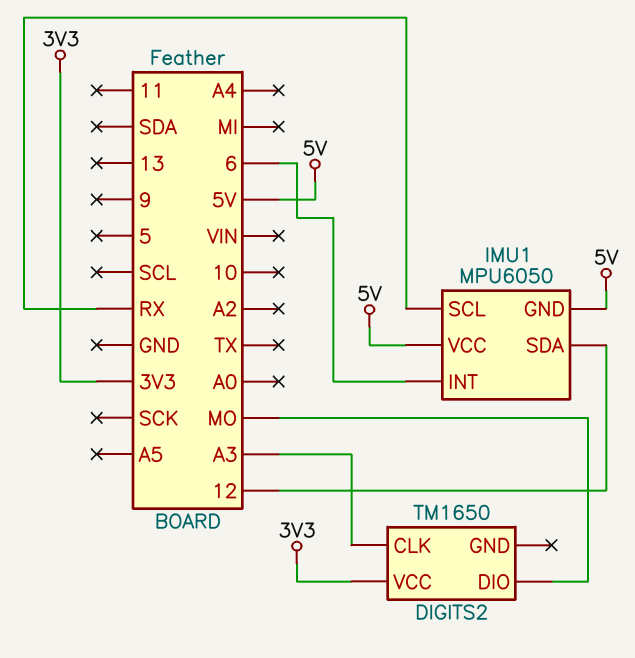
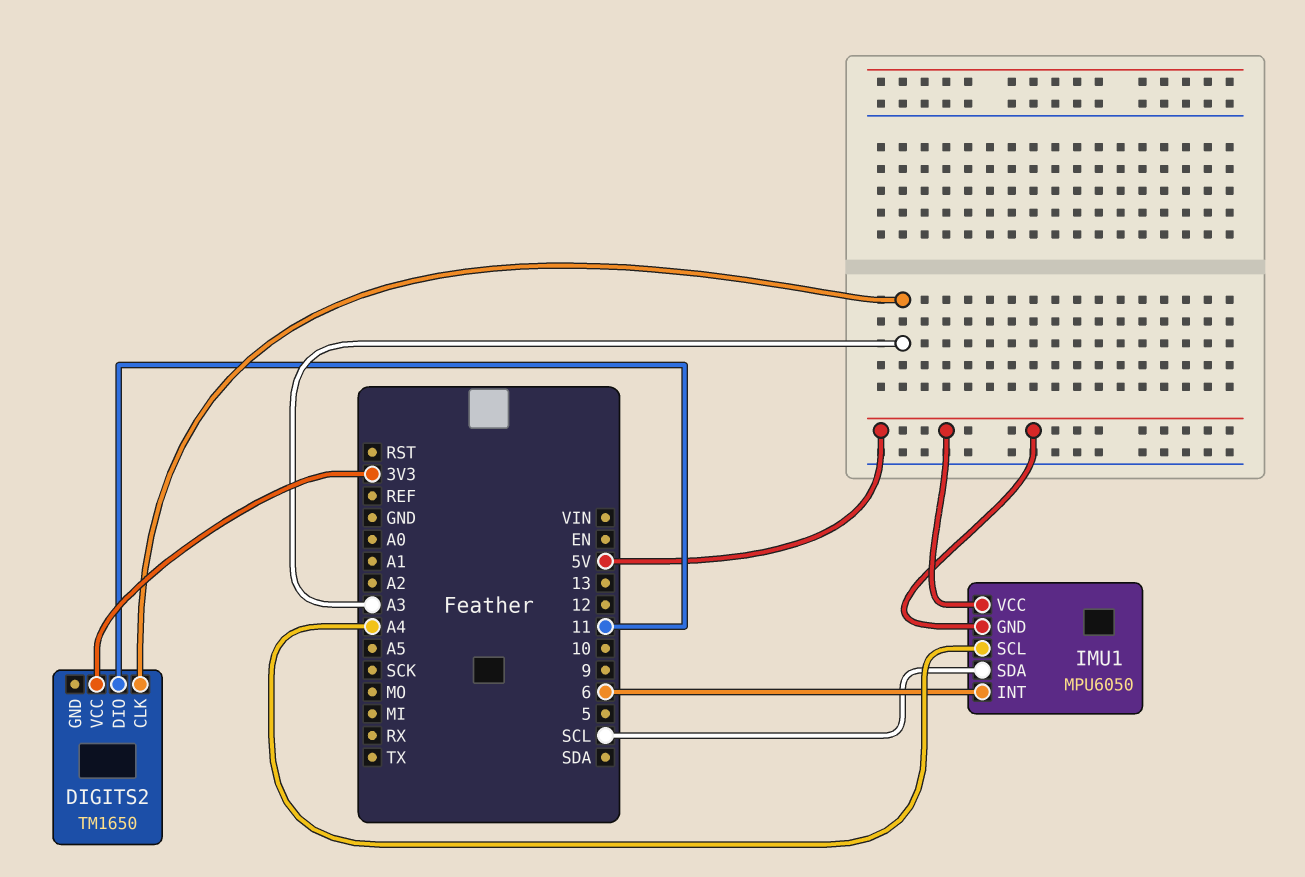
DIGITS2 pin DIO: MO -> 11
IMU1 pin SCL: RX -> A4
IMU1 pin SDA: 12 -> SCL

